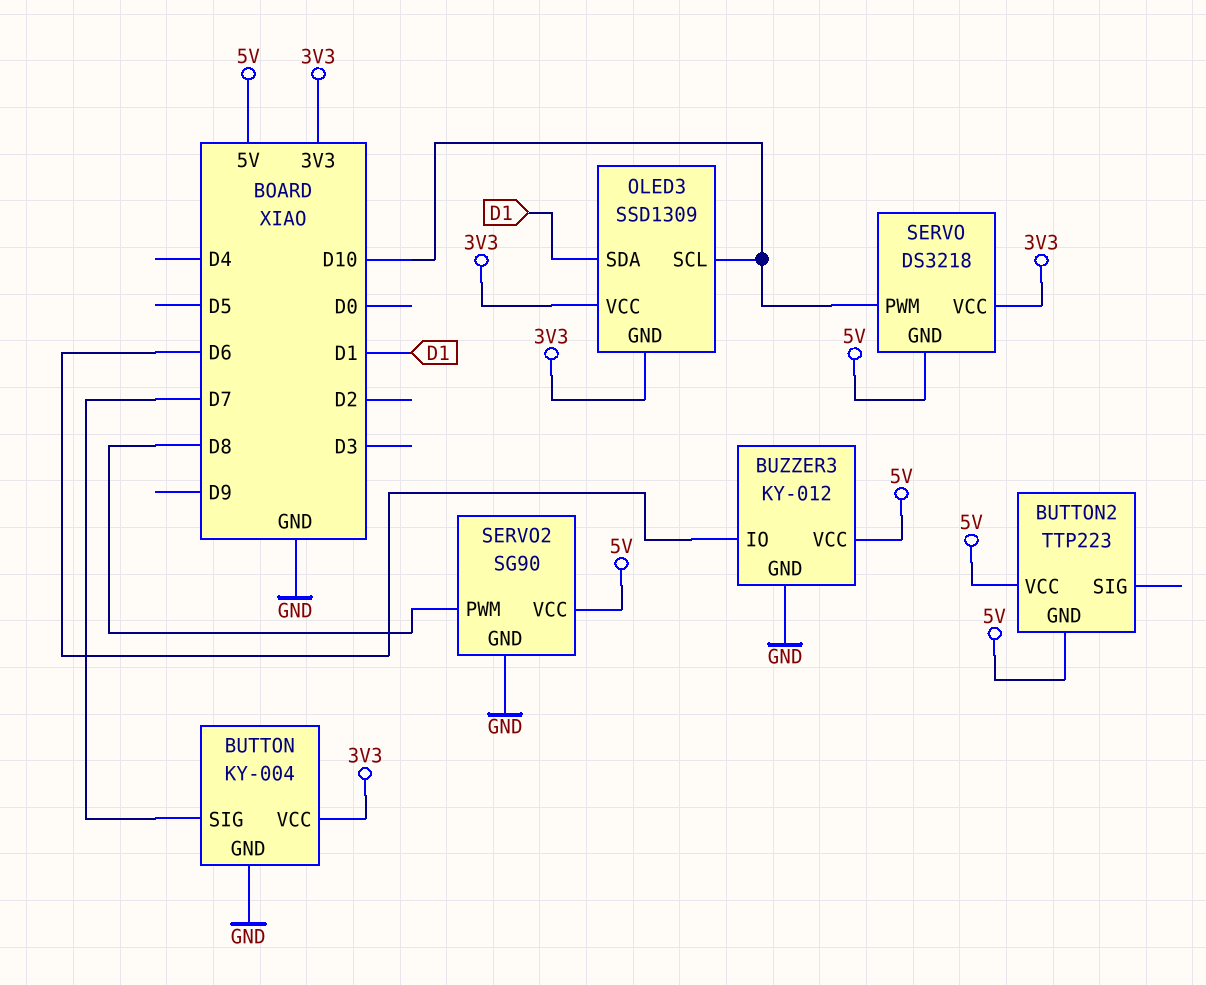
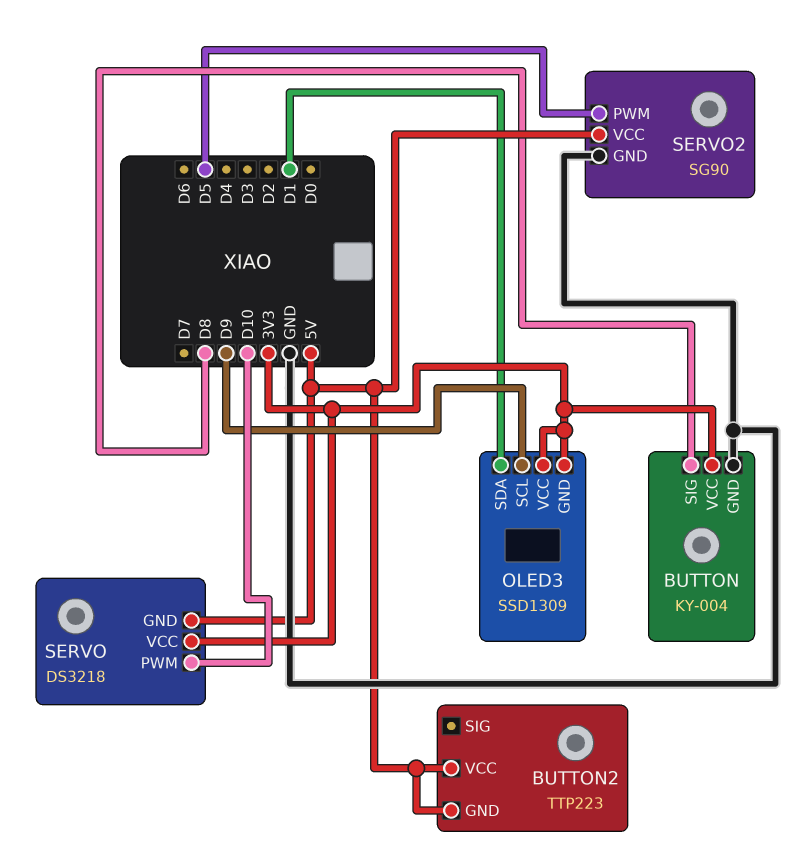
BUTTON pin SIG: D7 -> D8
BUZZER3: KY-012 -> none
BUZZER3 pin GND: GND -> none
BUZZER3 pin IO: D6 -> none
BUZZER3 pin VCC: 5V -> none
OLED3 pin SCL: D10 -> D9
SERVO2 pin PWM: D8 -> D5

